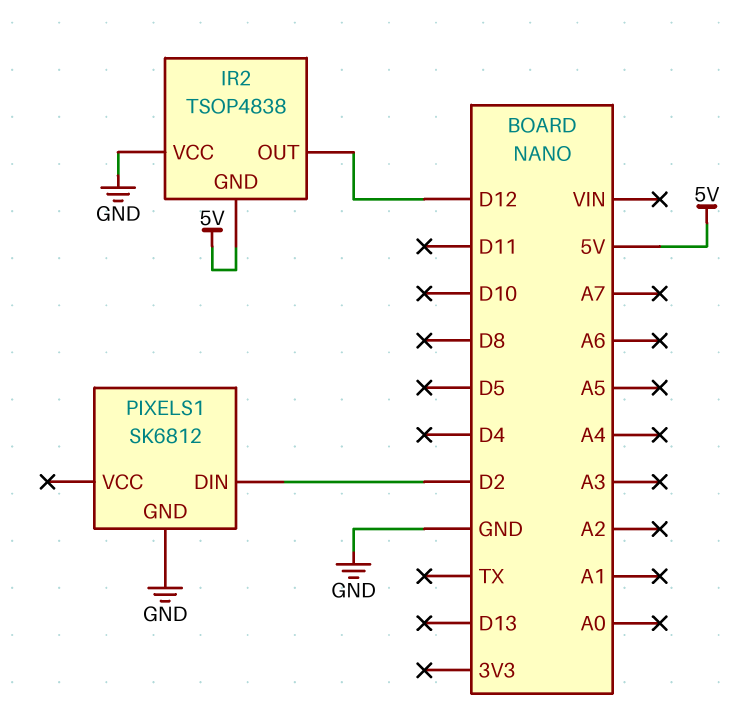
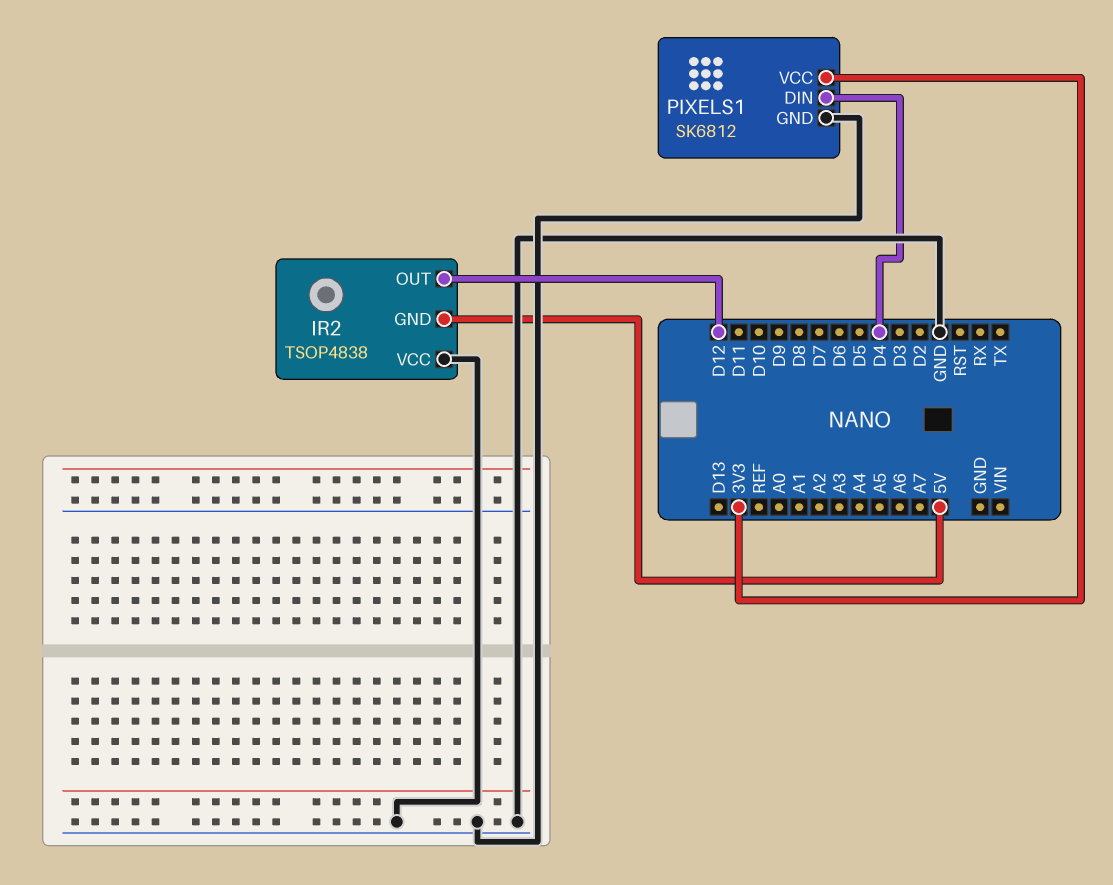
PIXELS1 pin DIN: D2 -> D4
PIXELS1 pin VCC: none -> 3V3

